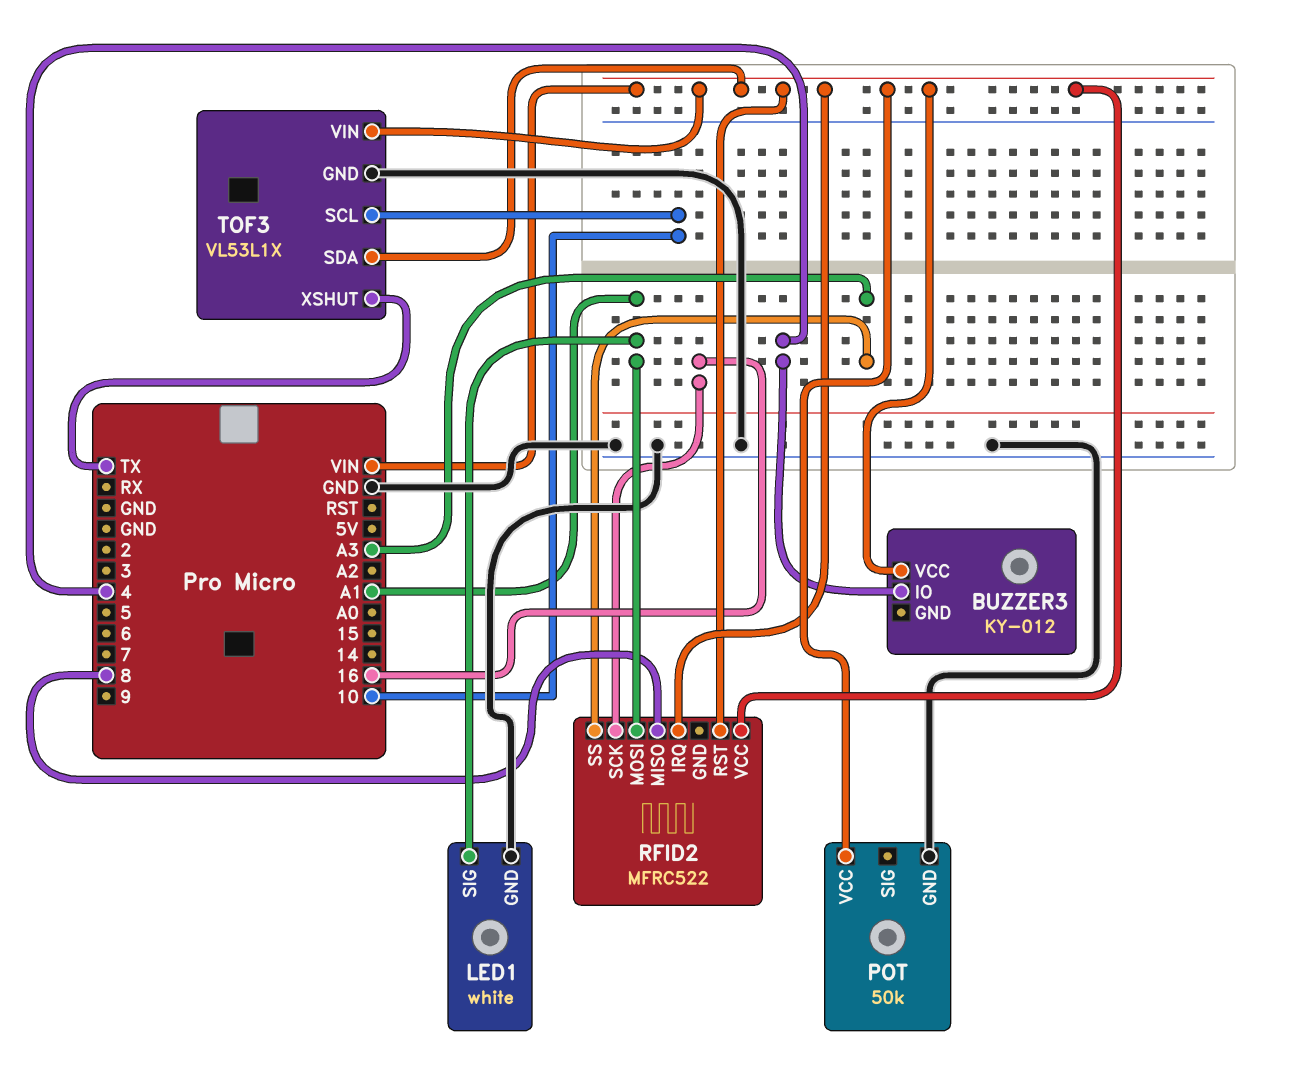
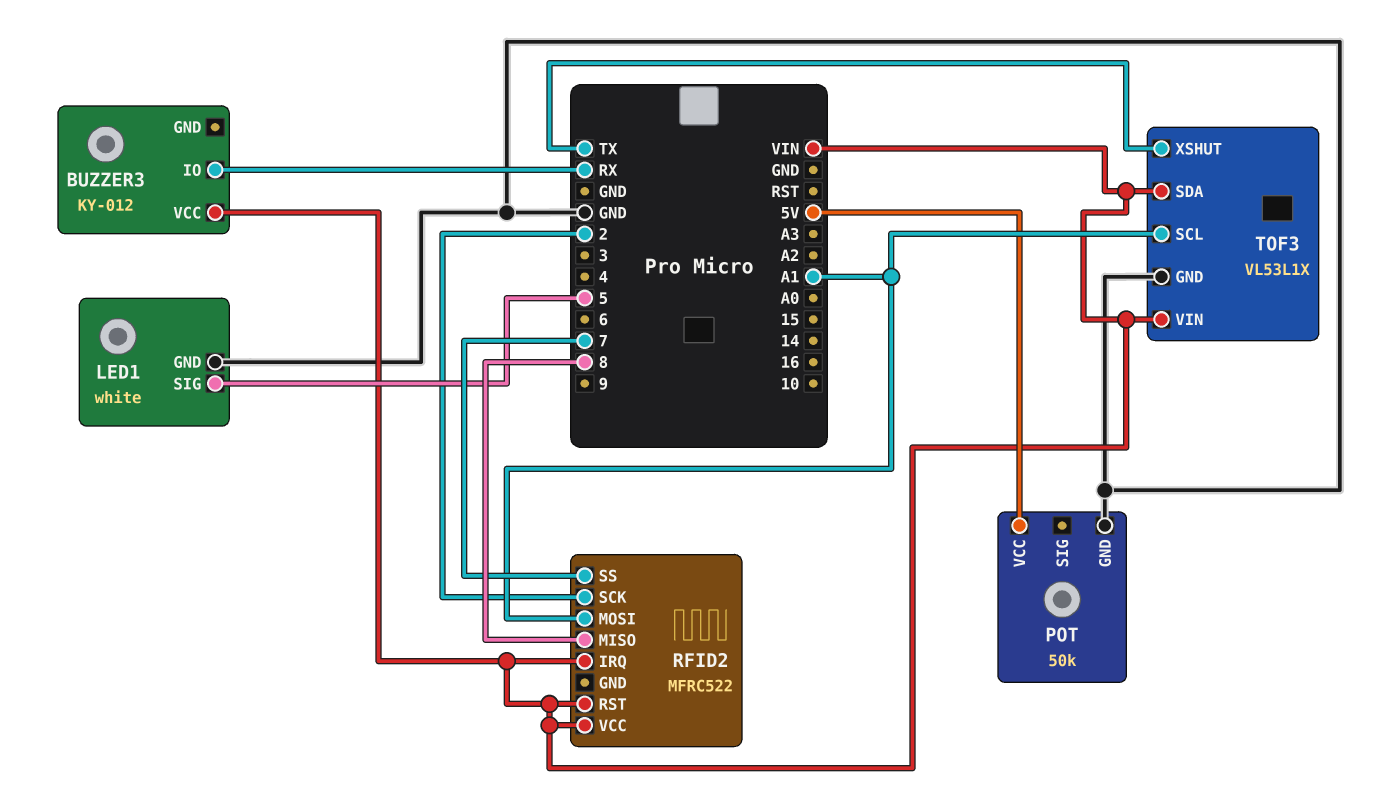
BUZZER3 pin IO: 4 -> RX
LED1 pin SIG: A1 -> 5
POT pin VCC: VIN -> 5V
RFID2 pin SCK: 16 -> 2
RFID2 pin SS: A3 -> 7
TOF3 pin SCL: 10 -> A1

